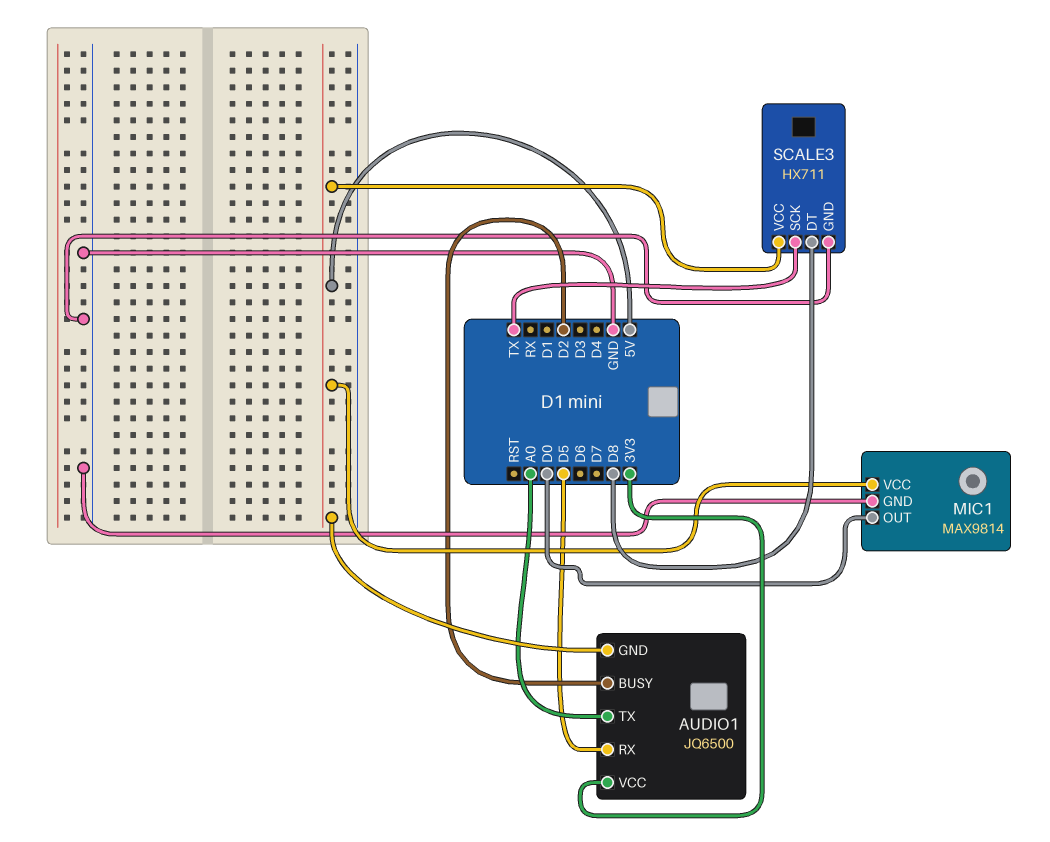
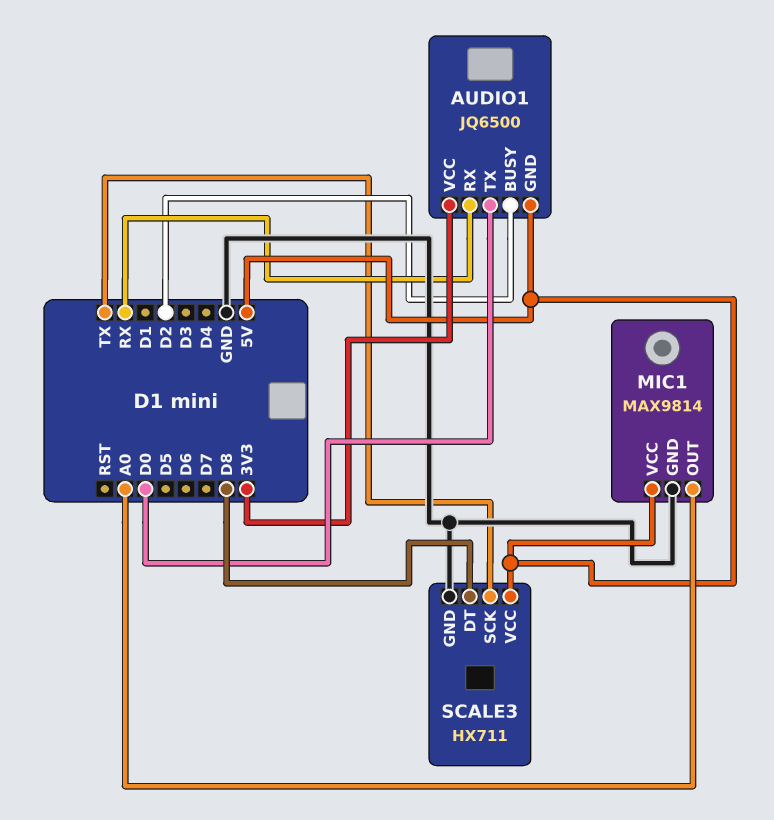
AUDIO1 pin RX: D5 -> RX
AUDIO1 pin TX: A0 -> D0
MIC1 pin OUT: D0 -> A0

